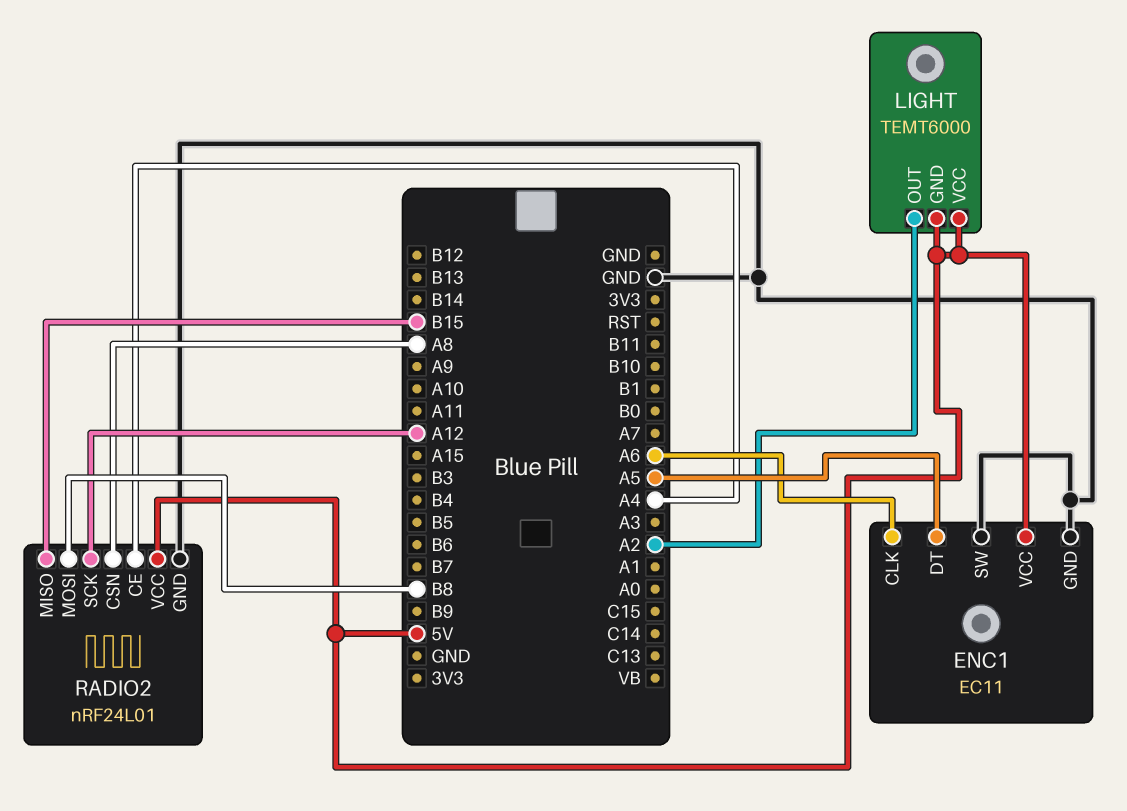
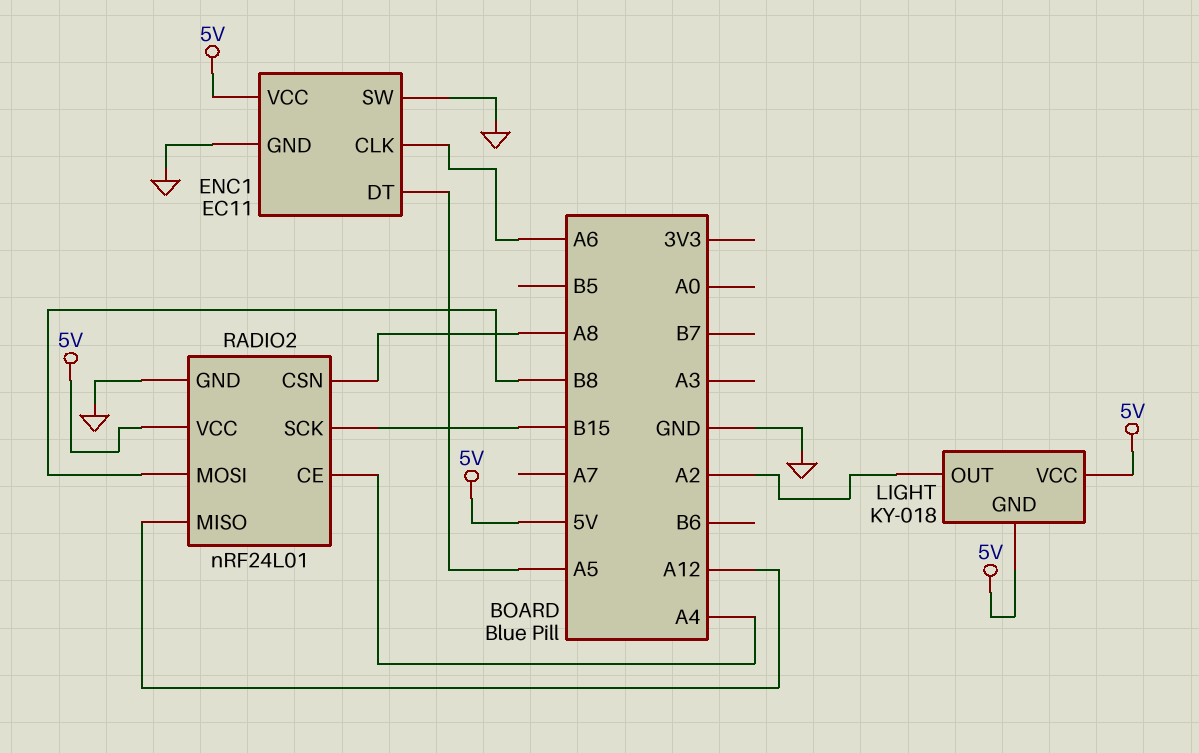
LIGHT: TEMT6000 -> KY-018
RADIO2 pin MISO: B15 -> A12
RADIO2 pin SCK: A12 -> B15

